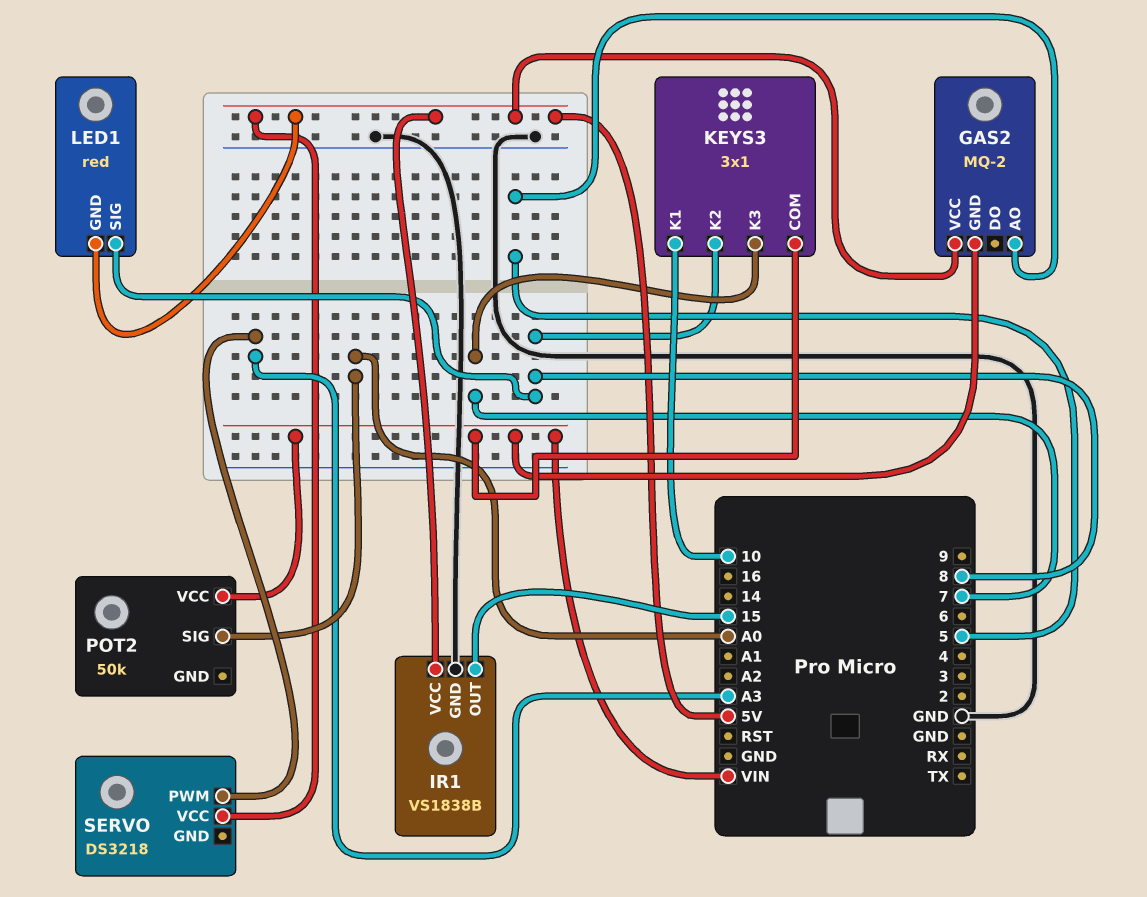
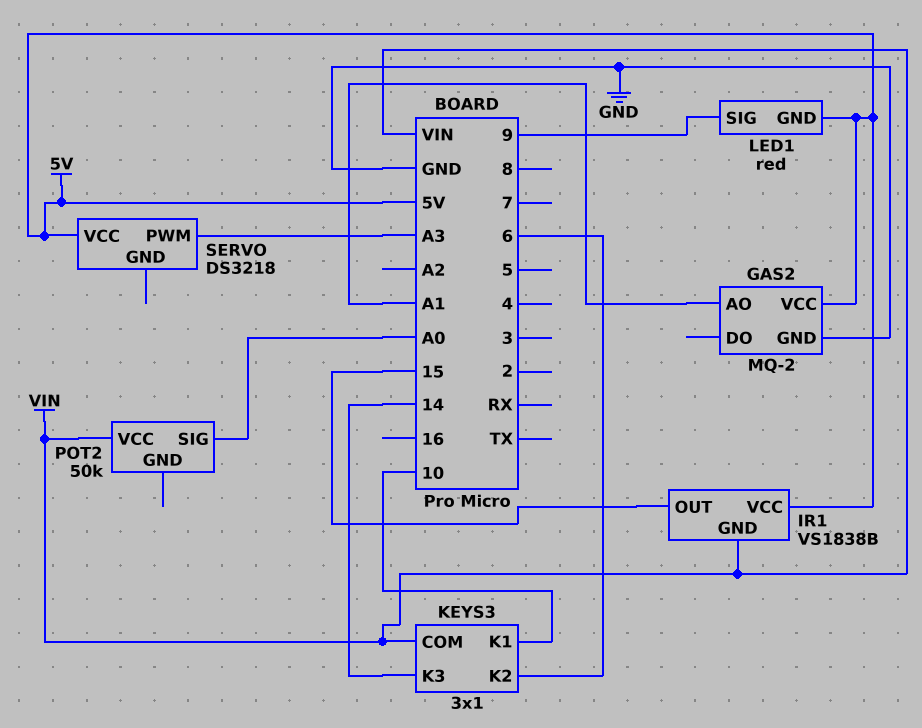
GAS2 pin AO: 5 -> A1
GAS2 pin GND: VIN -> GND
IR1 pin GND: GND -> VIN
KEYS3 pin K2: 8 -> 6
KEYS3 pin K3: 7 -> 14
LED1 pin SIG: 8 -> 9

